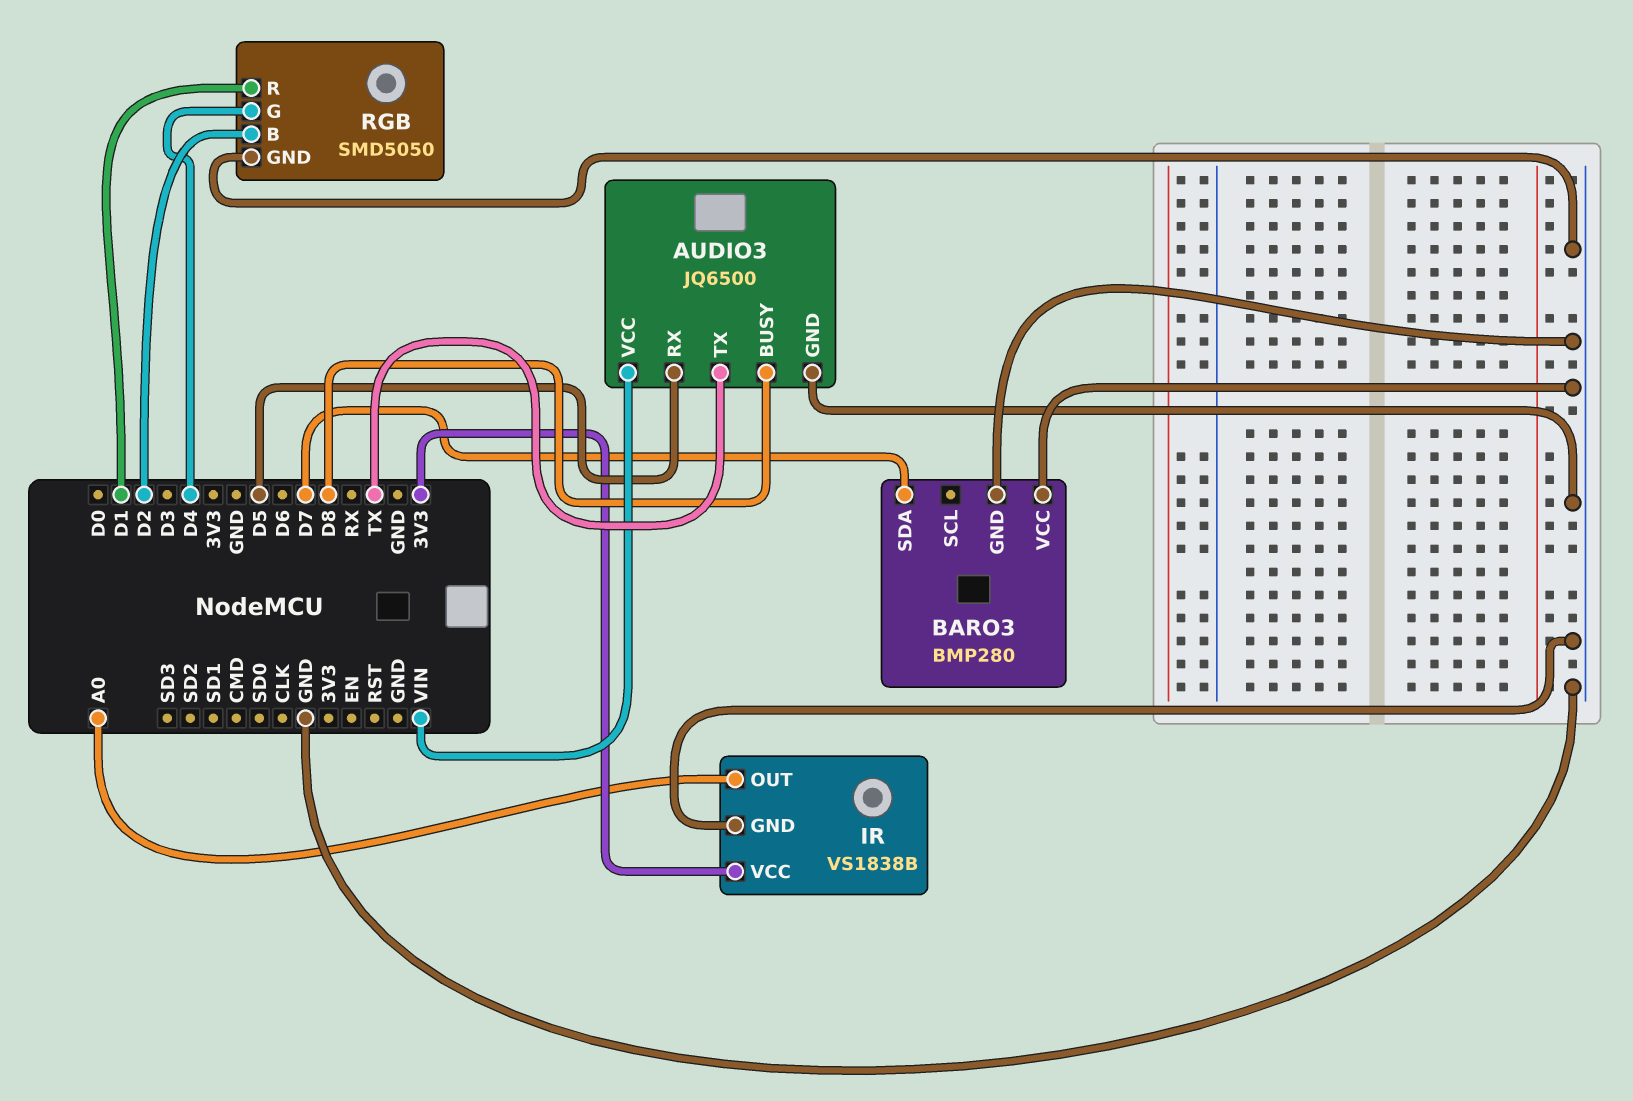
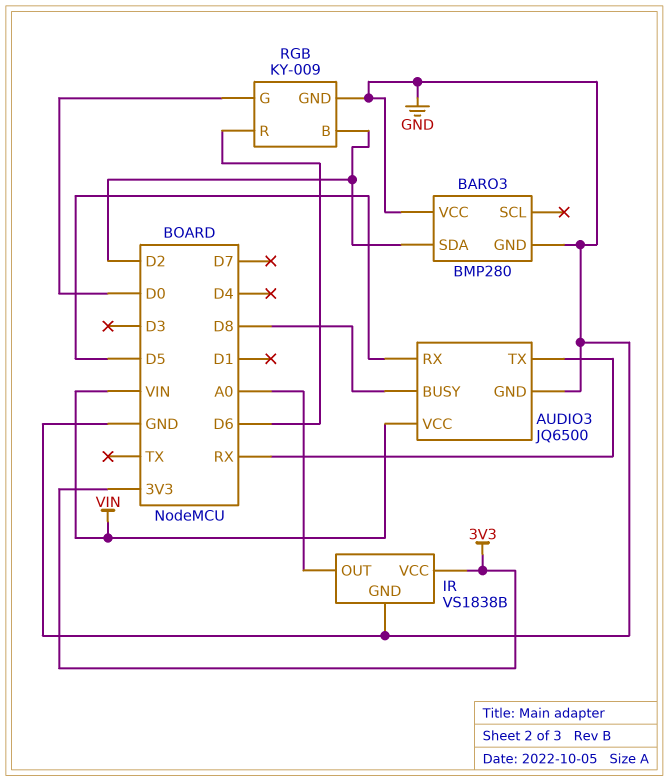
AUDIO3 pin TX: TX -> RX
BARO3 pin SDA: D7 -> D2
RGB: SMD5050 -> KY-009
RGB pin G: D4 -> D0
RGB pin R: D1 -> D6

